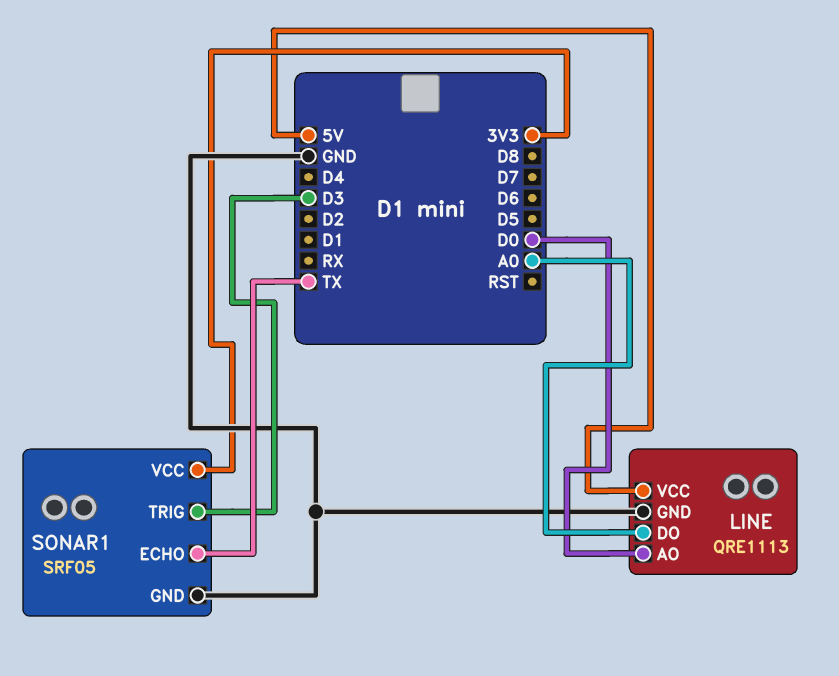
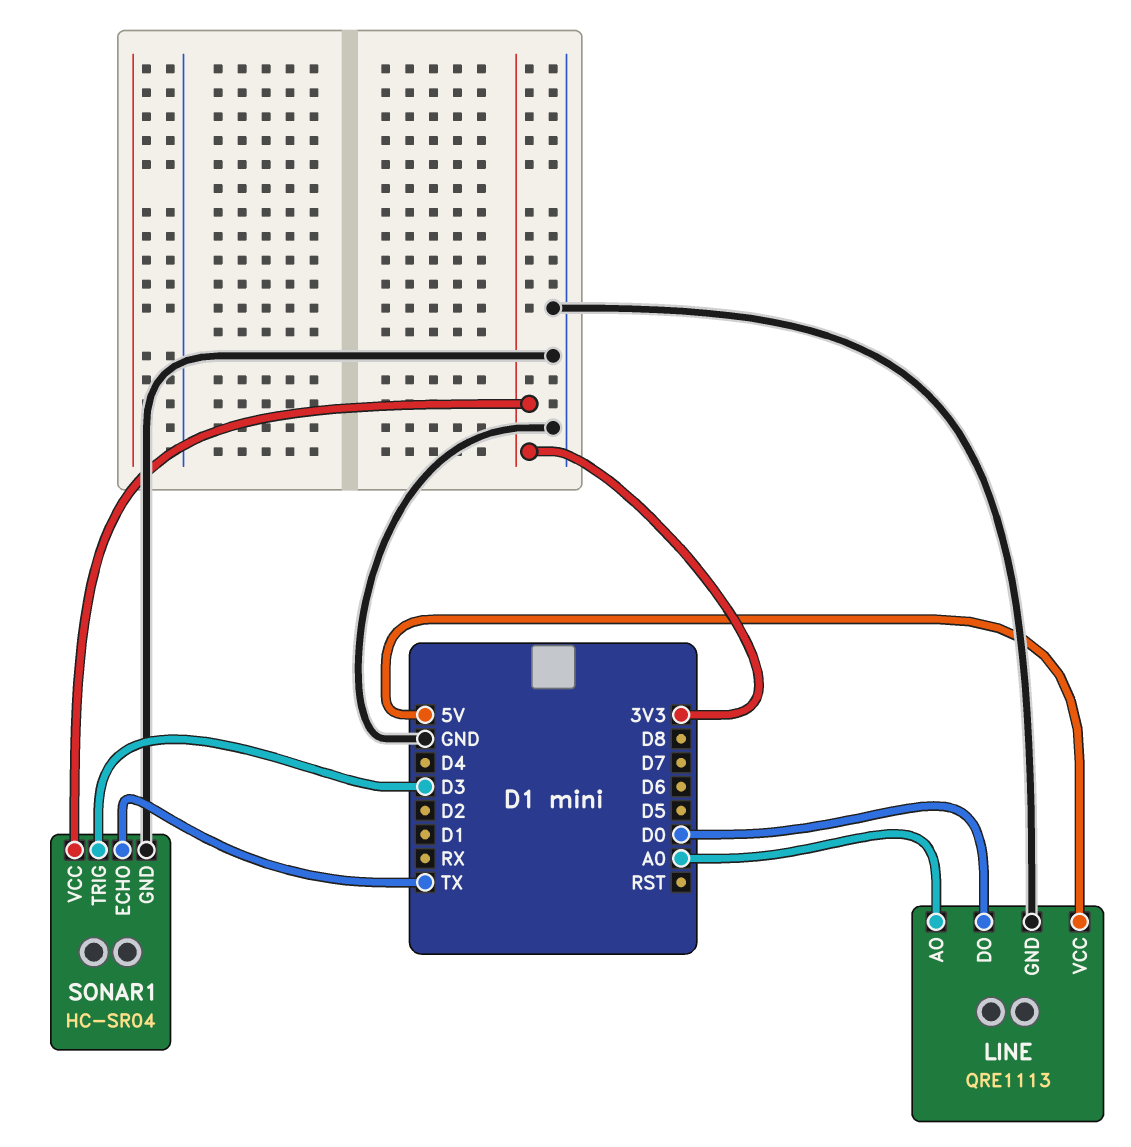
LINE pin AO: D0 -> A0
LINE pin DO: A0 -> D0
SONAR1: SRF05 -> HC-SR04

